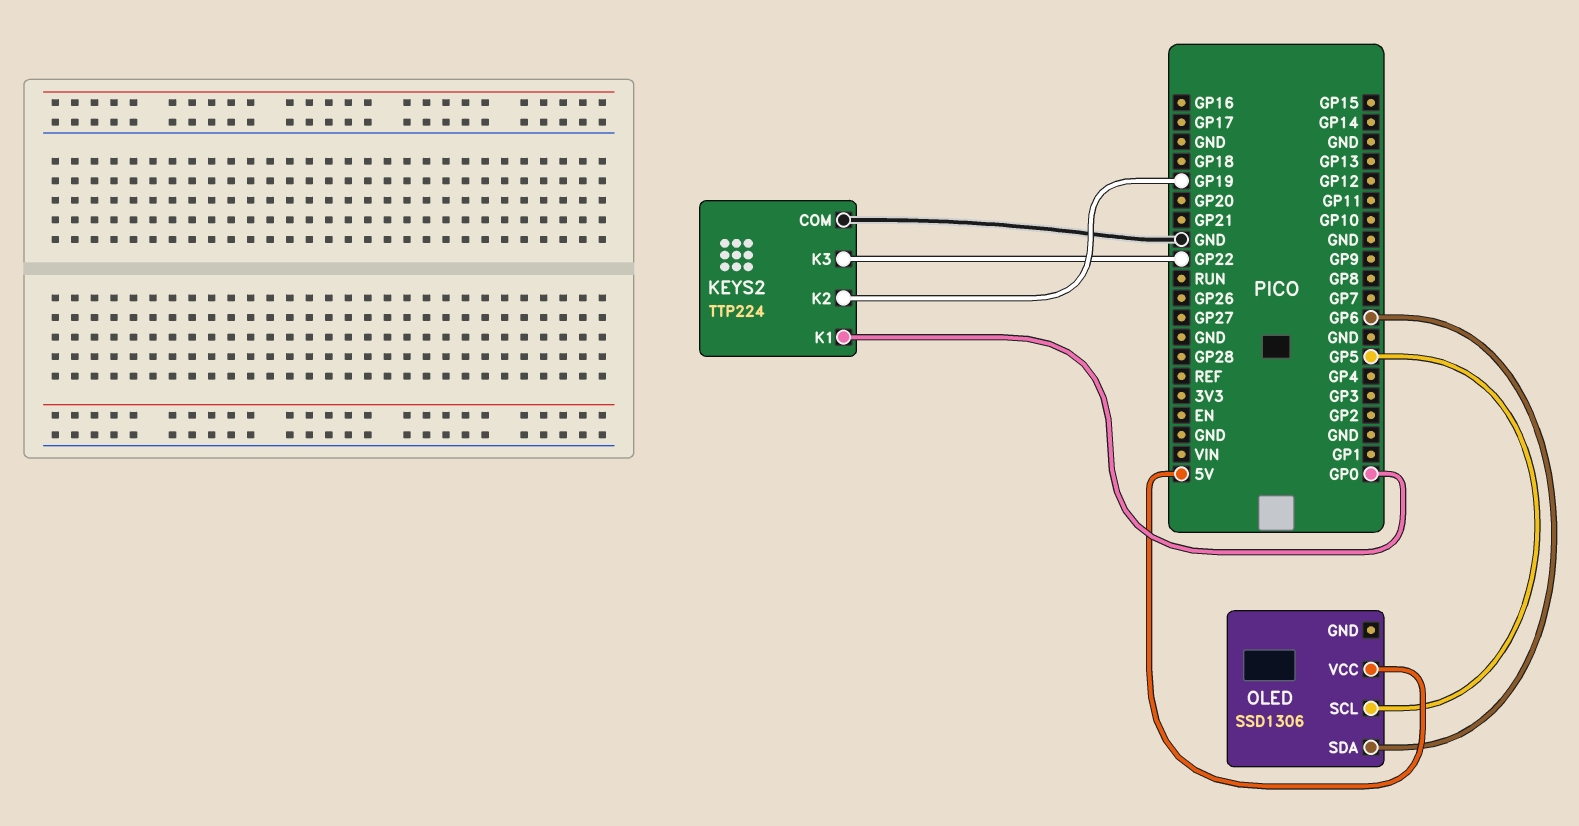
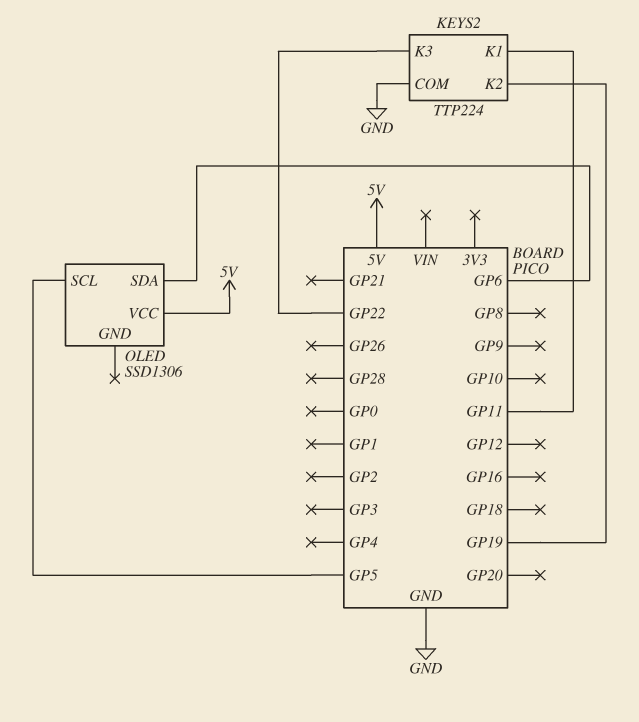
KEYS2 pin K1: GP0 -> GP11

